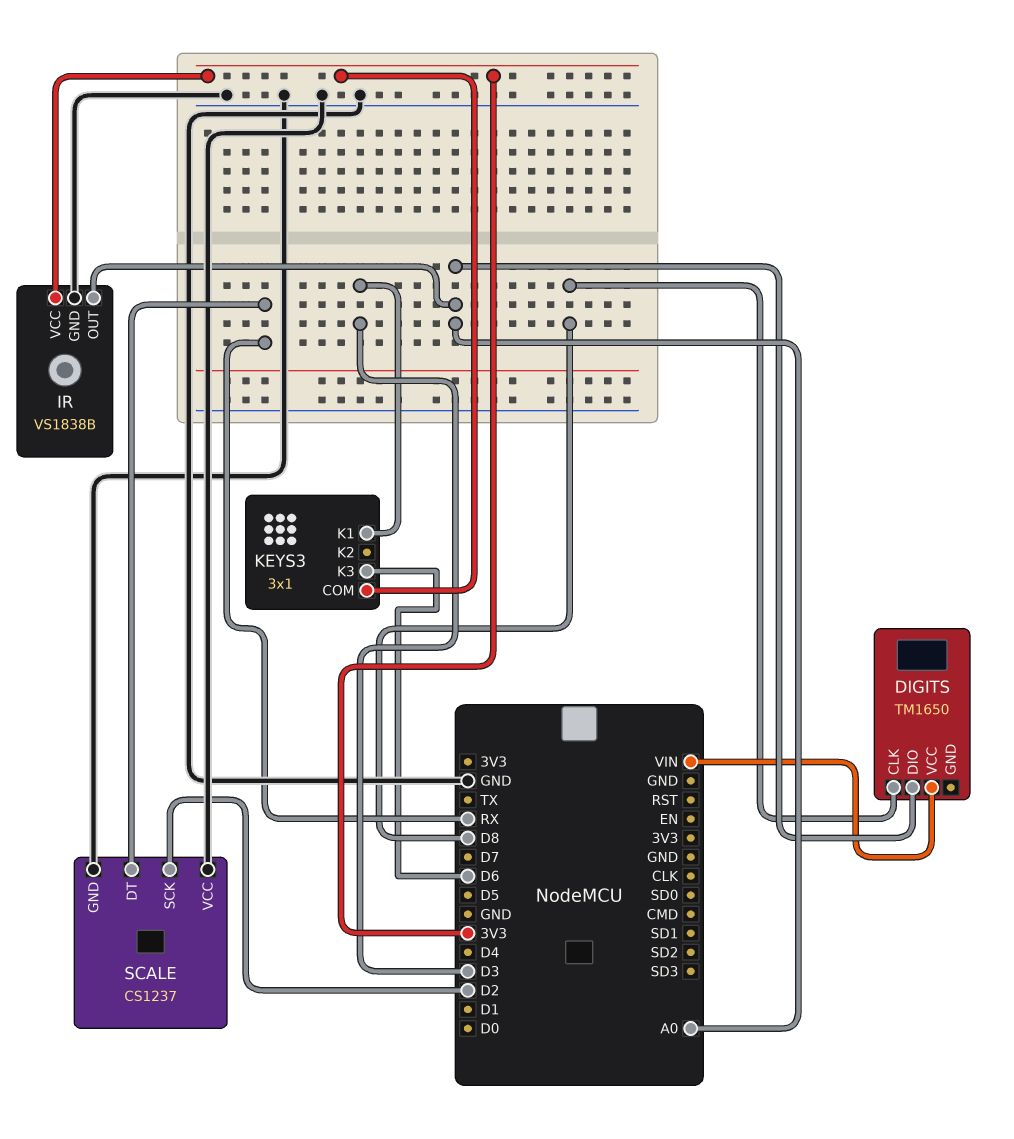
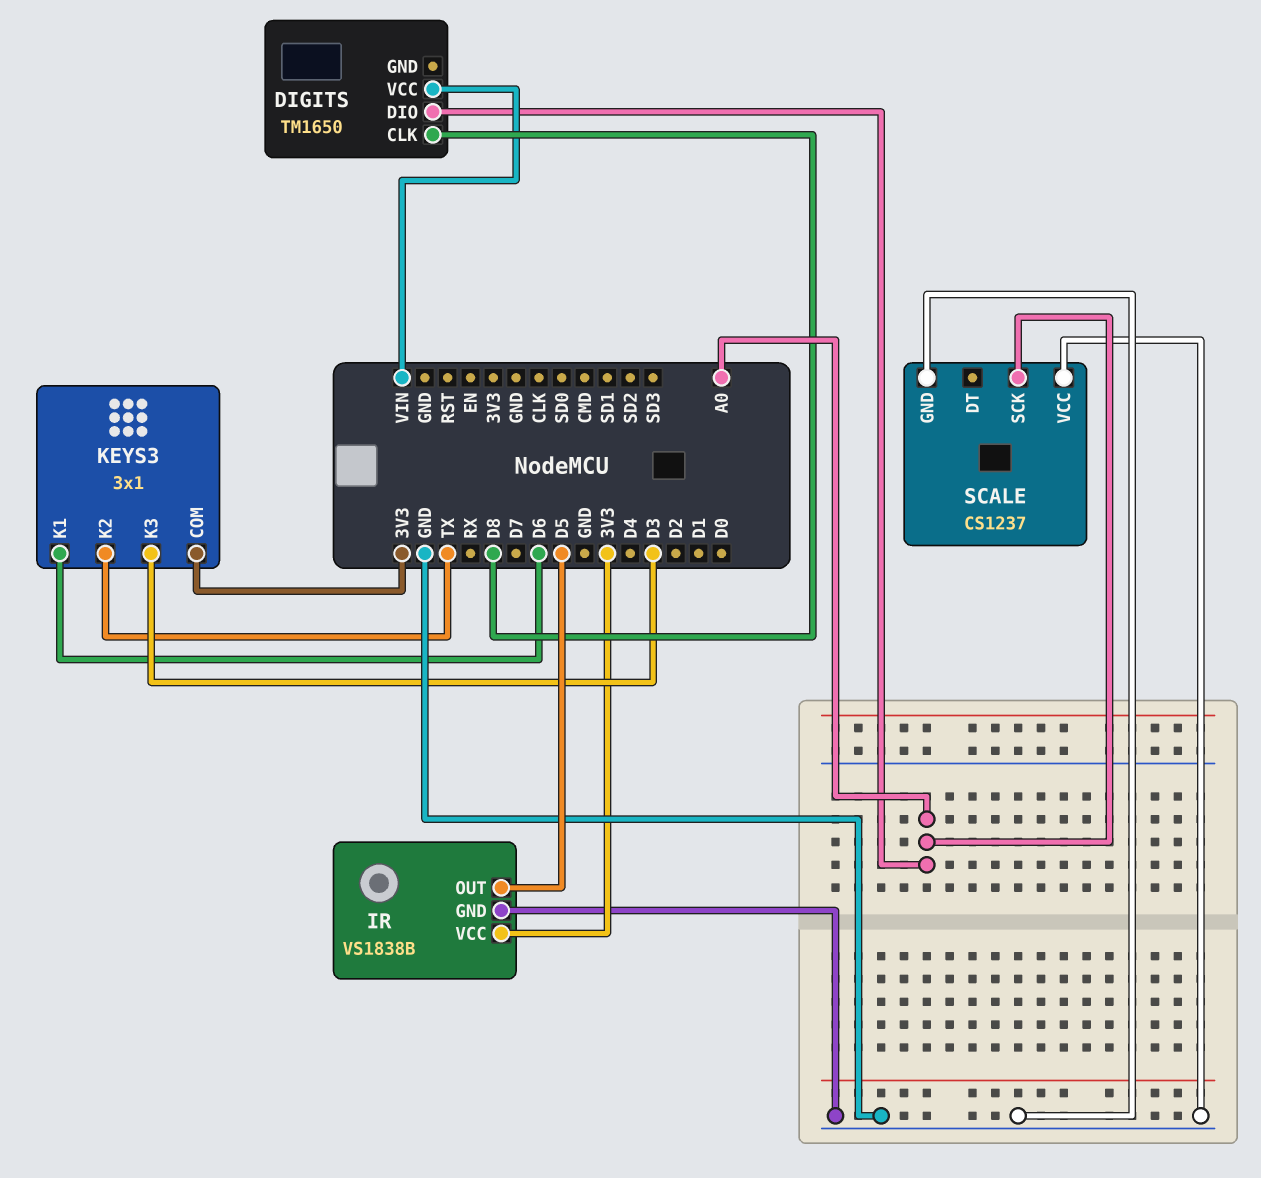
IR pin OUT: A0 -> D5
KEYS3 pin K1: D3 -> D6
KEYS3 pin K2: none -> TX
KEYS3 pin K3: D6 -> D3
SCALE pin DT: RX -> none
SCALE pin SCK: D2 -> A0

